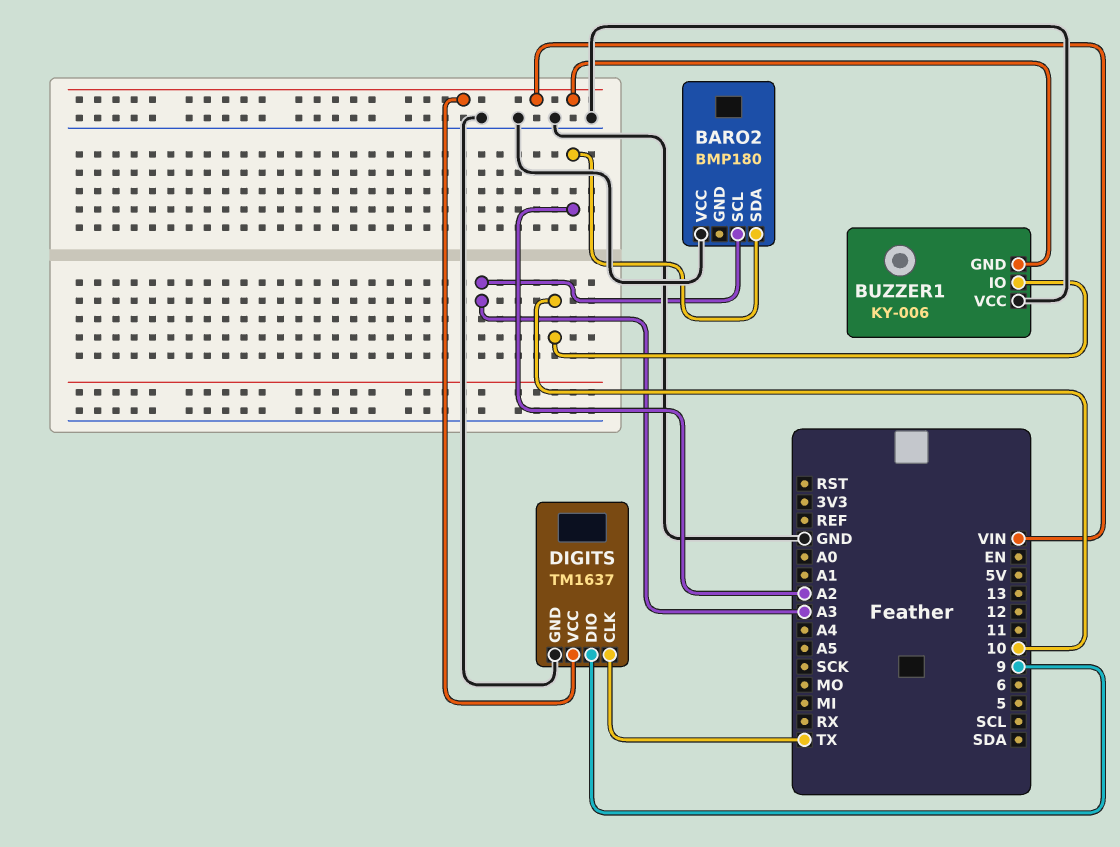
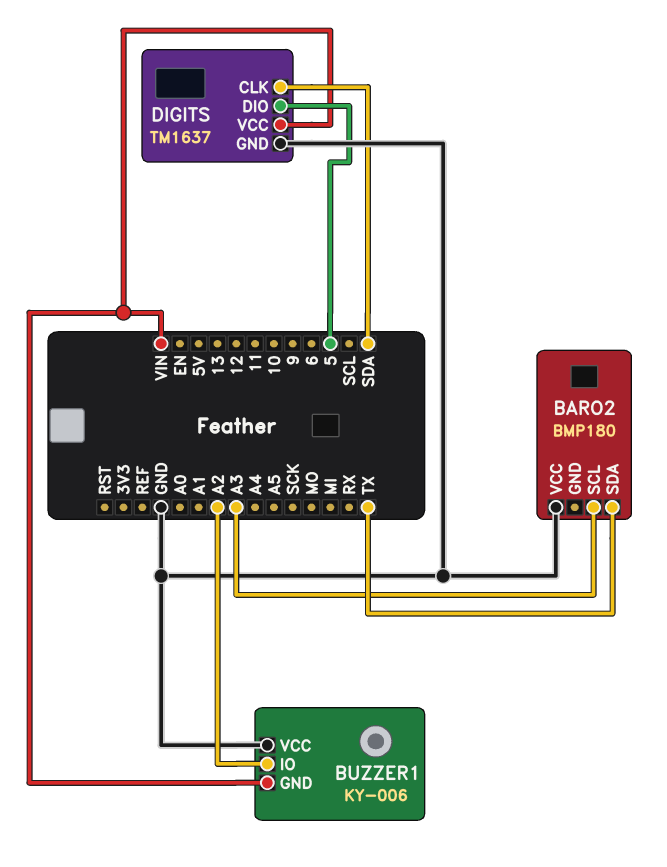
BARO2 pin SDA: A2 -> TX
BUZZER1 pin IO: 10 -> A2
DIGITS pin CLK: TX -> SDA
DIGITS pin DIO: 9 -> 5

